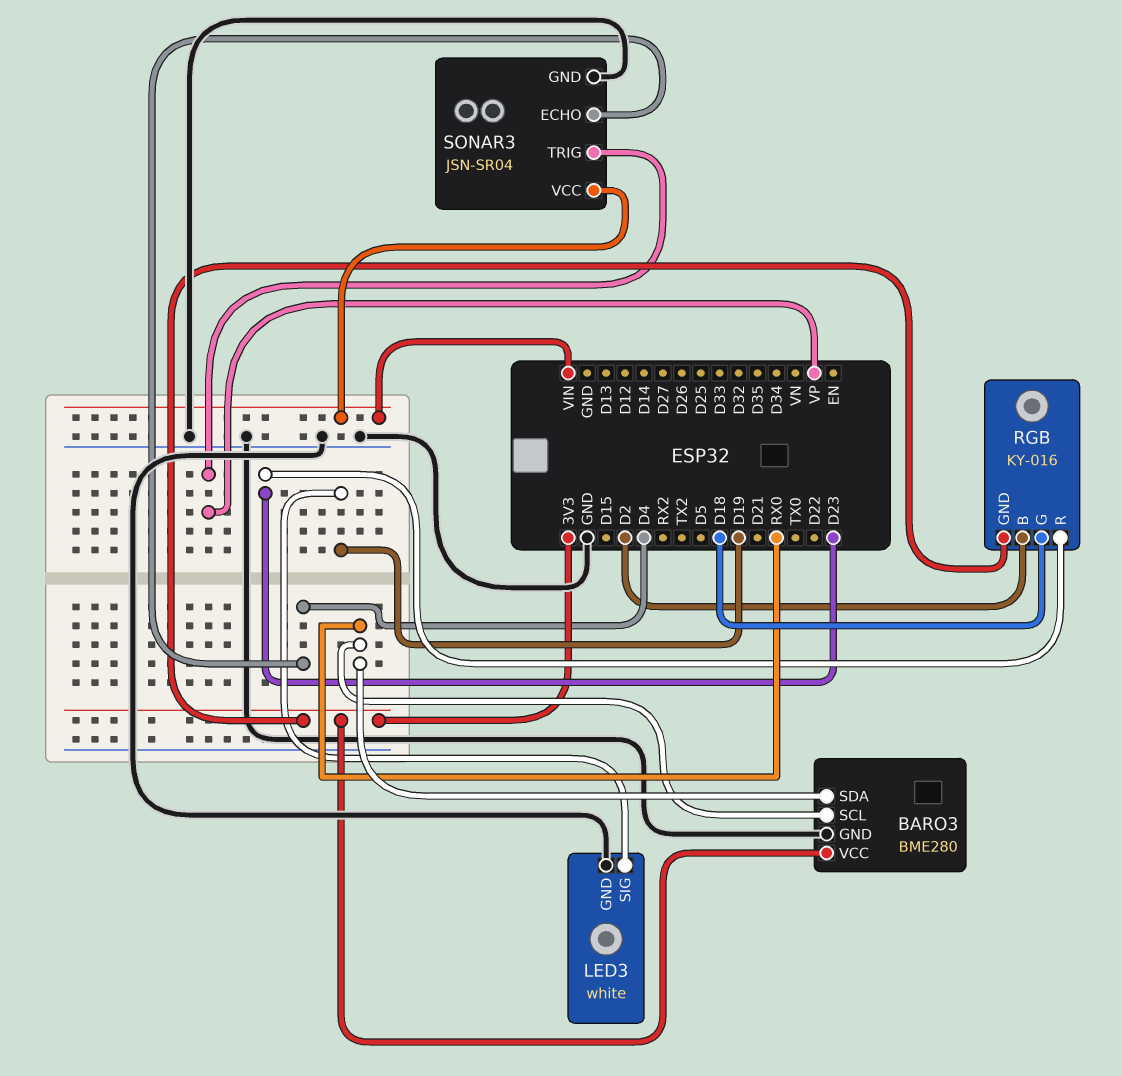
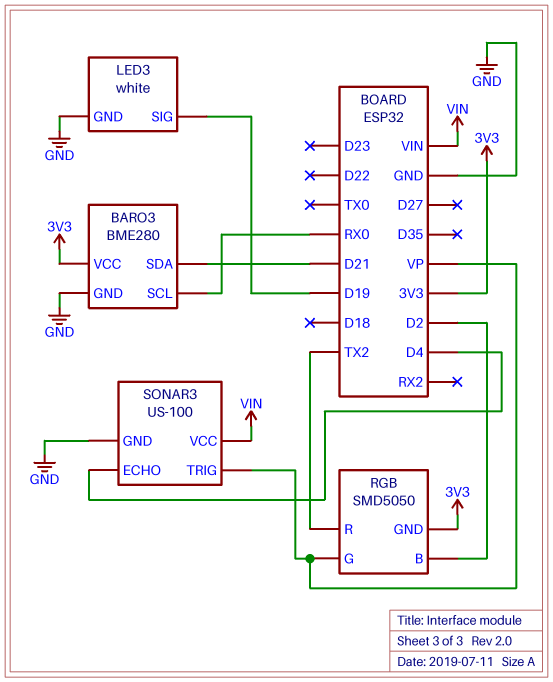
BARO3 pin SDA: RX0 -> D21
RGB: KY-016 -> SMD5050
RGB pin G: D18 -> VP
RGB pin R: D23 -> TX2
SONAR3: JSN-SR04 -> US-100

